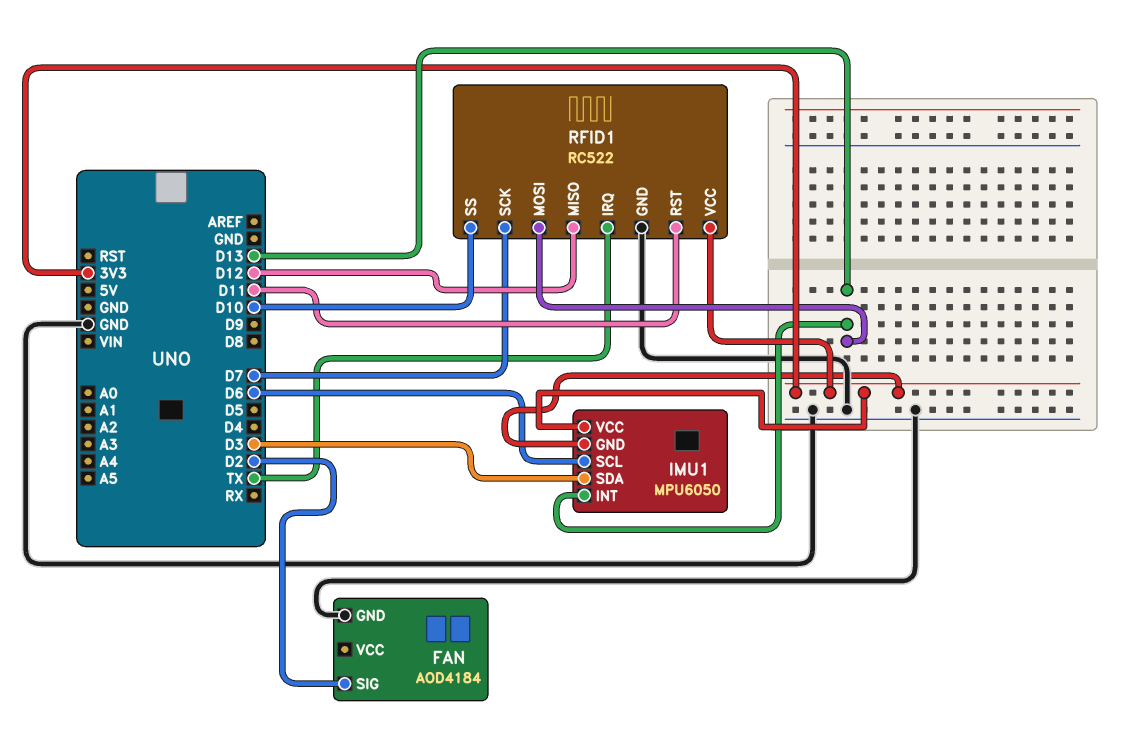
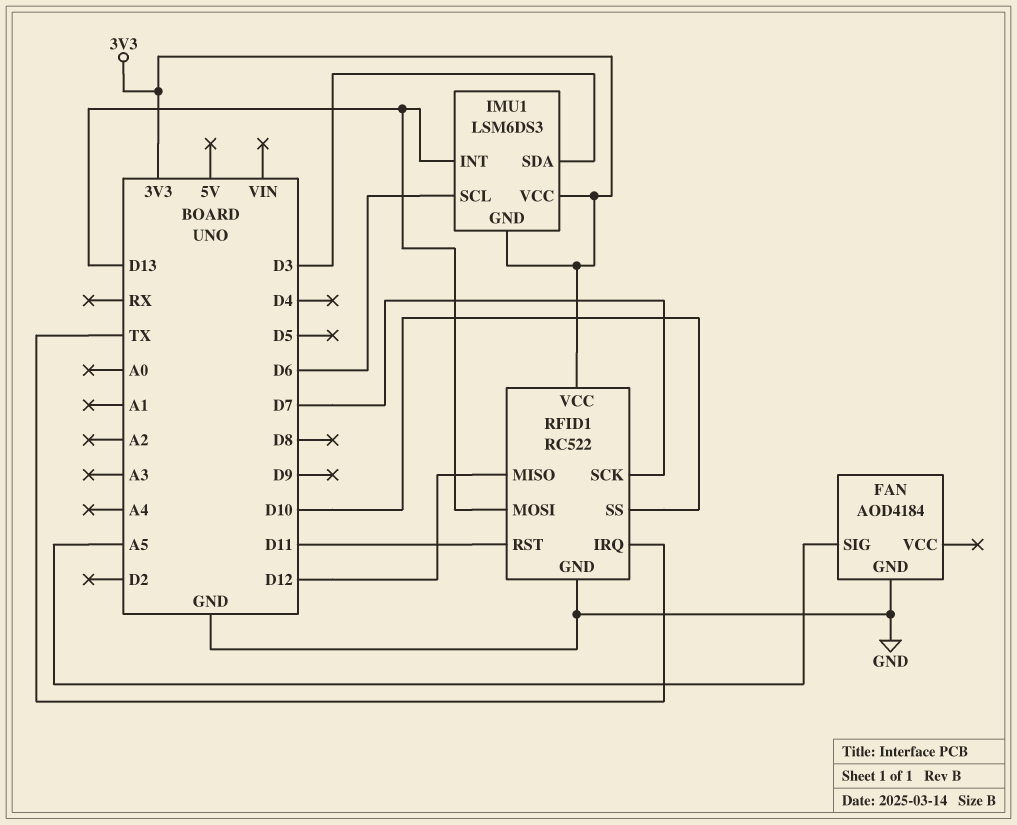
FAN pin SIG: D2 -> A5
IMU1: MPU6050 -> LSM6DS3

